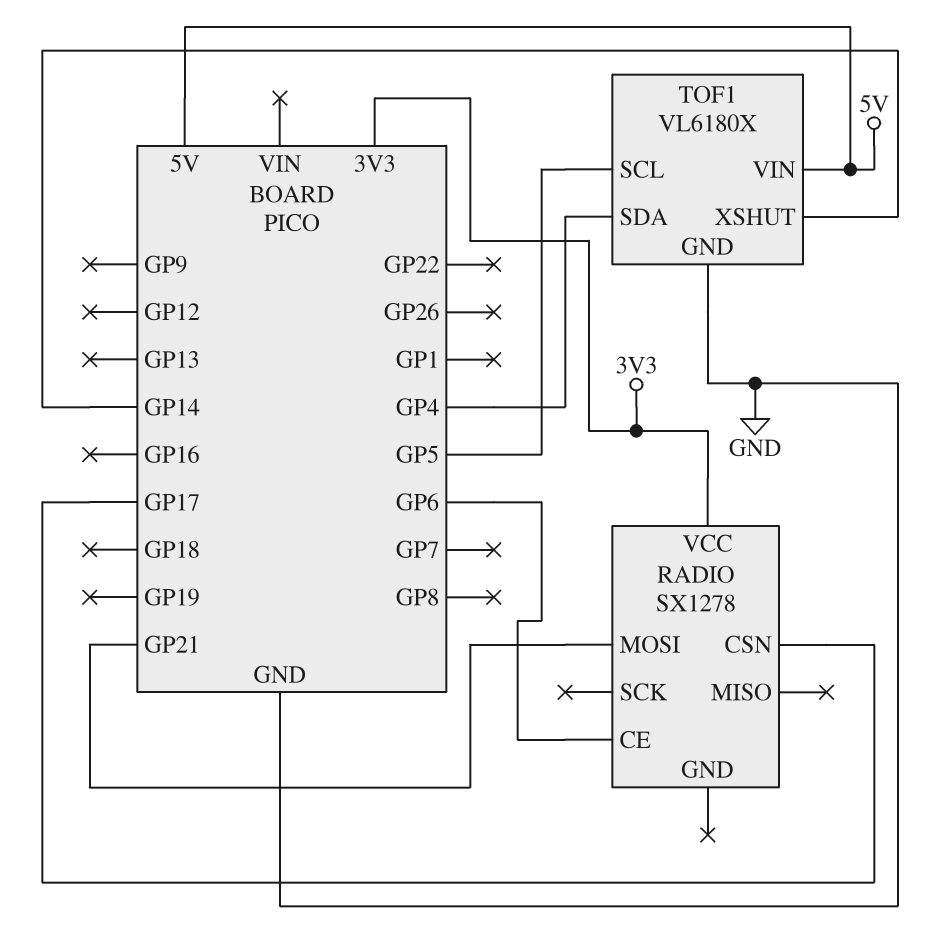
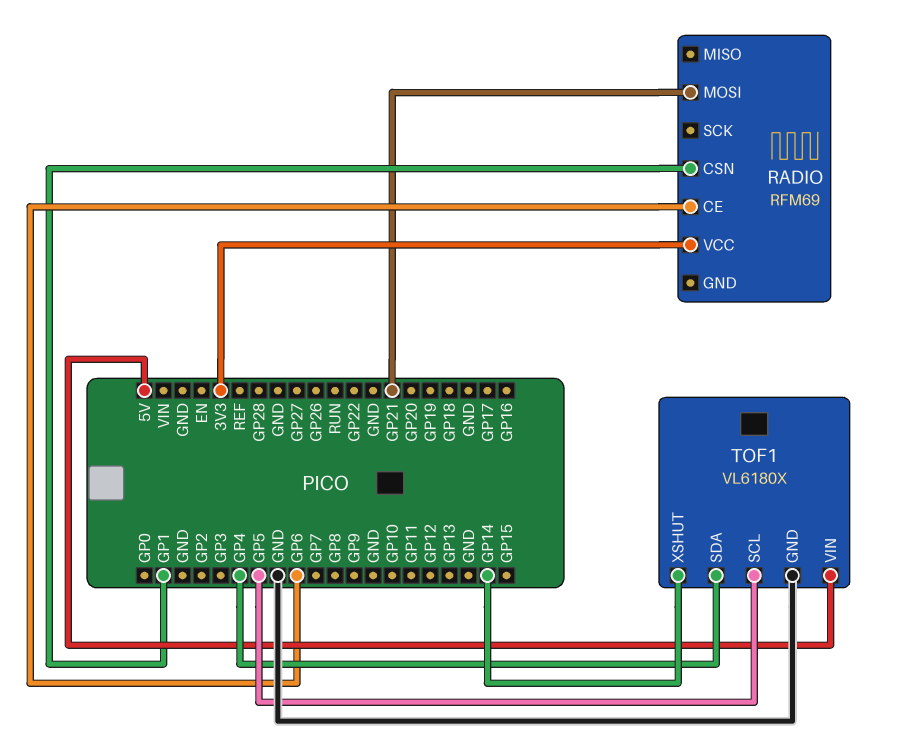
RADIO: SX1278 -> RFM69
RADIO pin CSN: GP17 -> GP1

